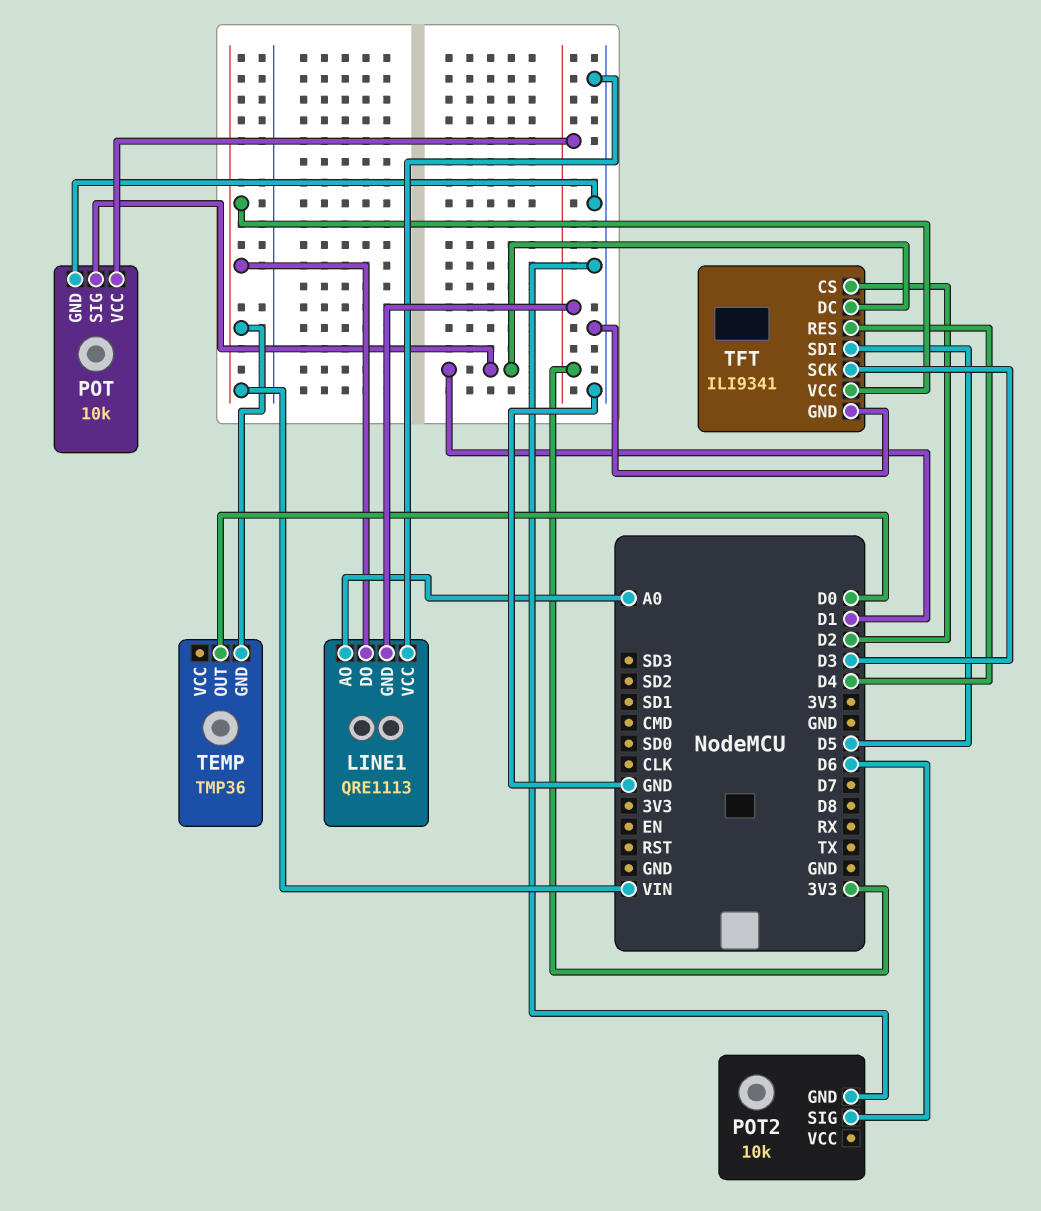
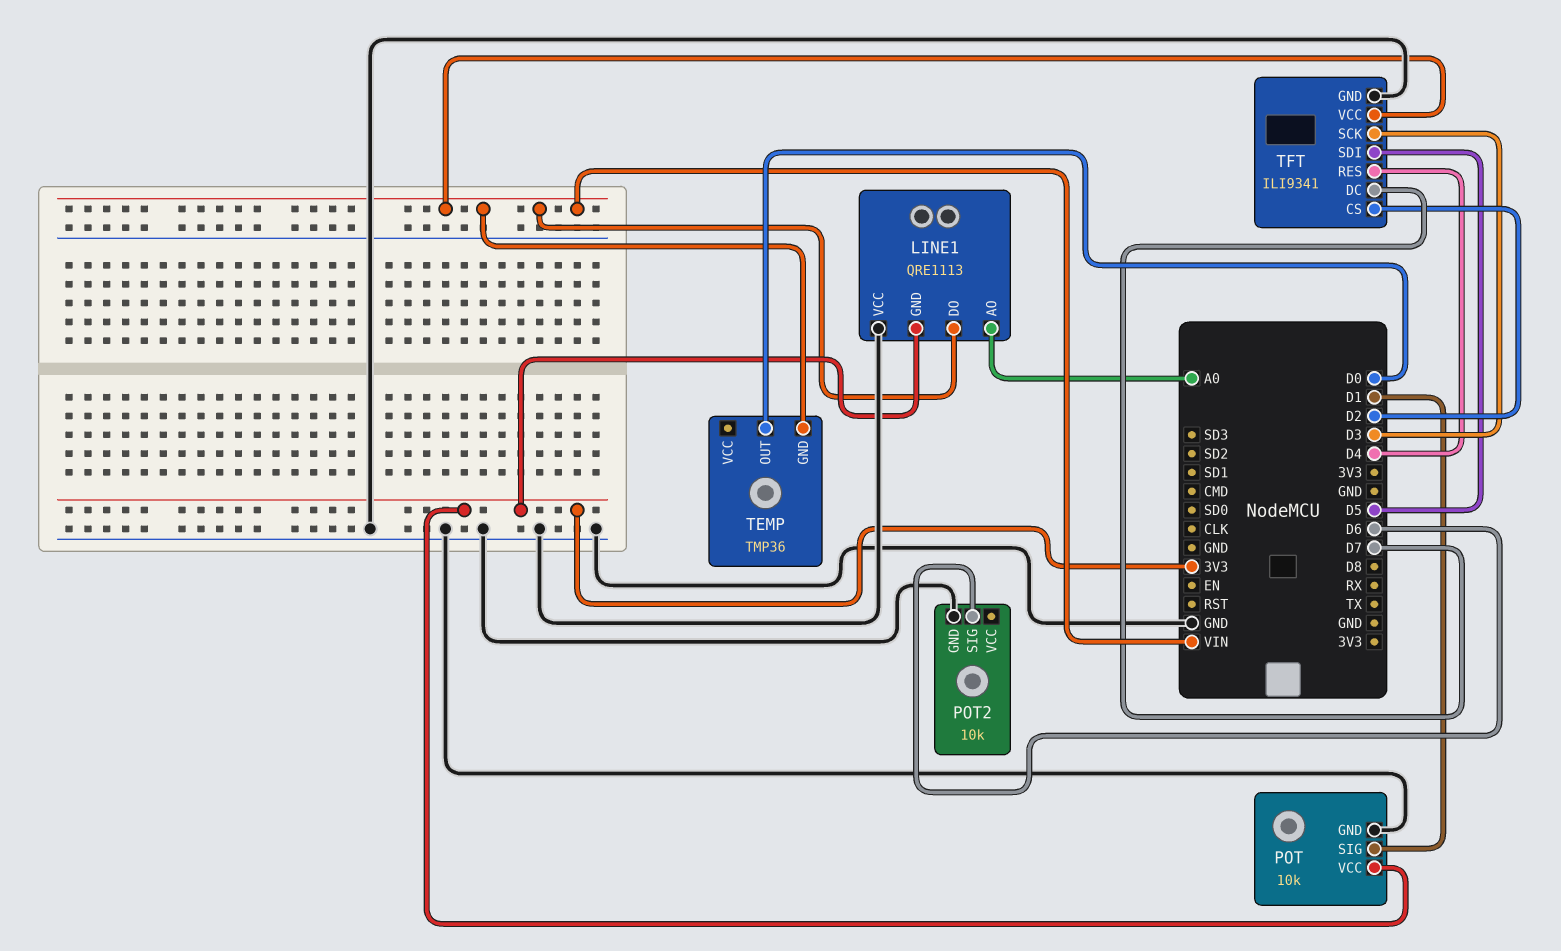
TFT pin DC: D1 -> D7

